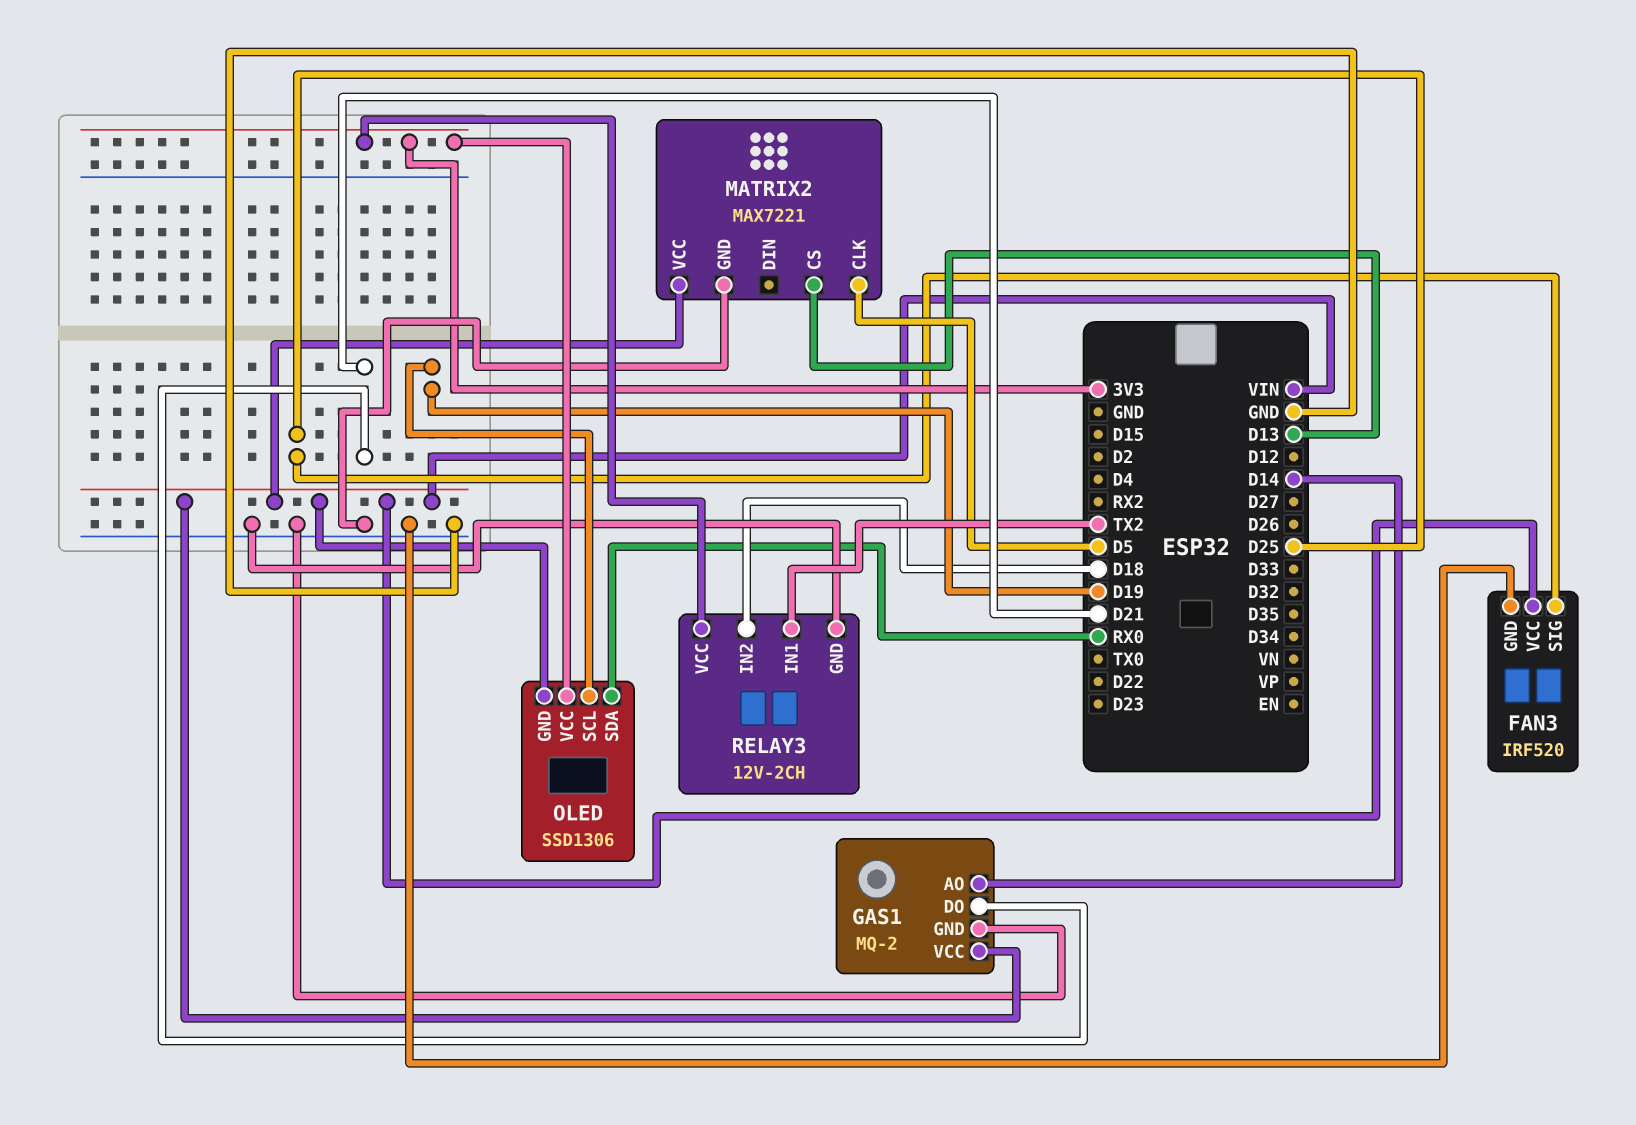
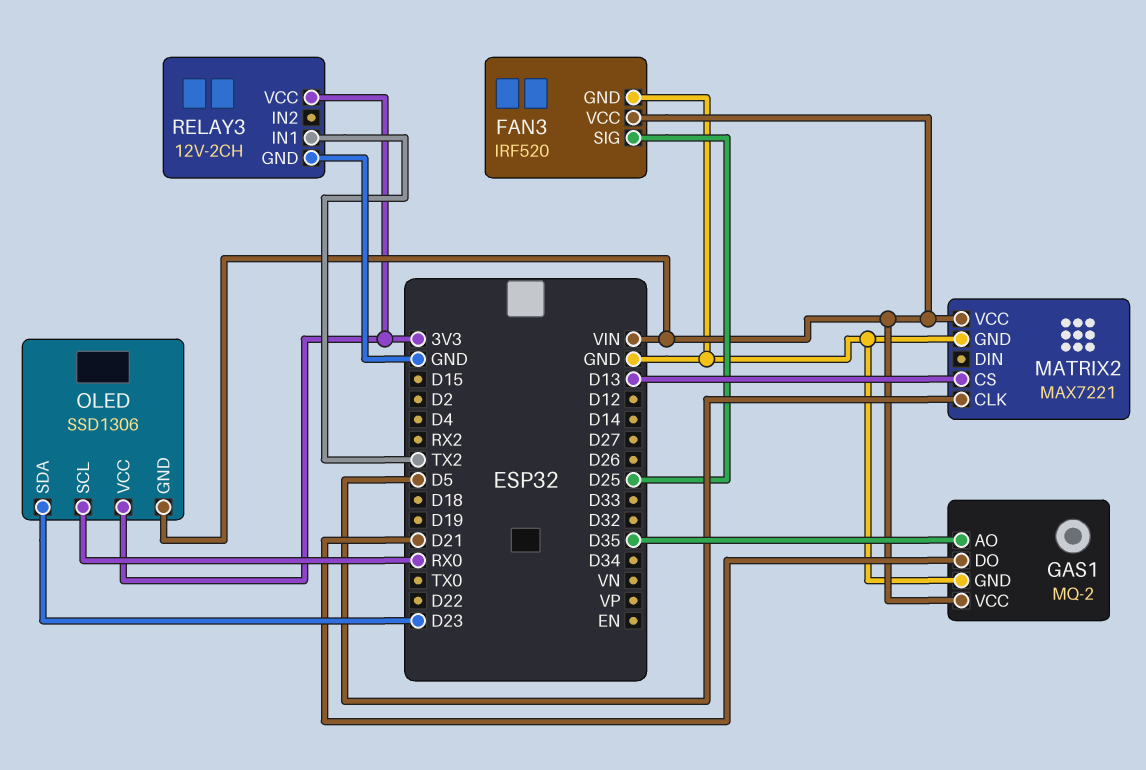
GAS1 pin AO: D14 -> D35
OLED pin SCL: D19 -> RX0
OLED pin SDA: RX0 -> D23
RELAY3 pin IN2: D18 -> none

